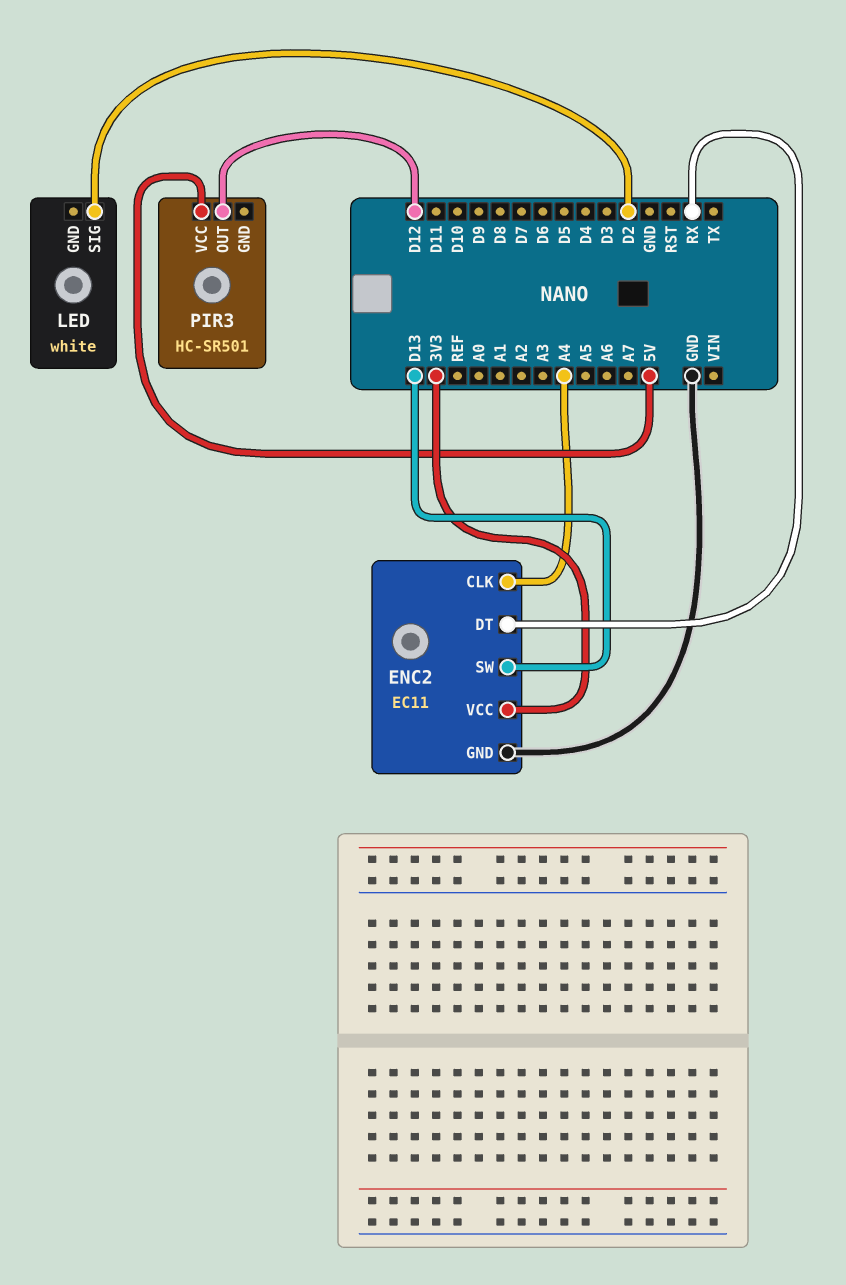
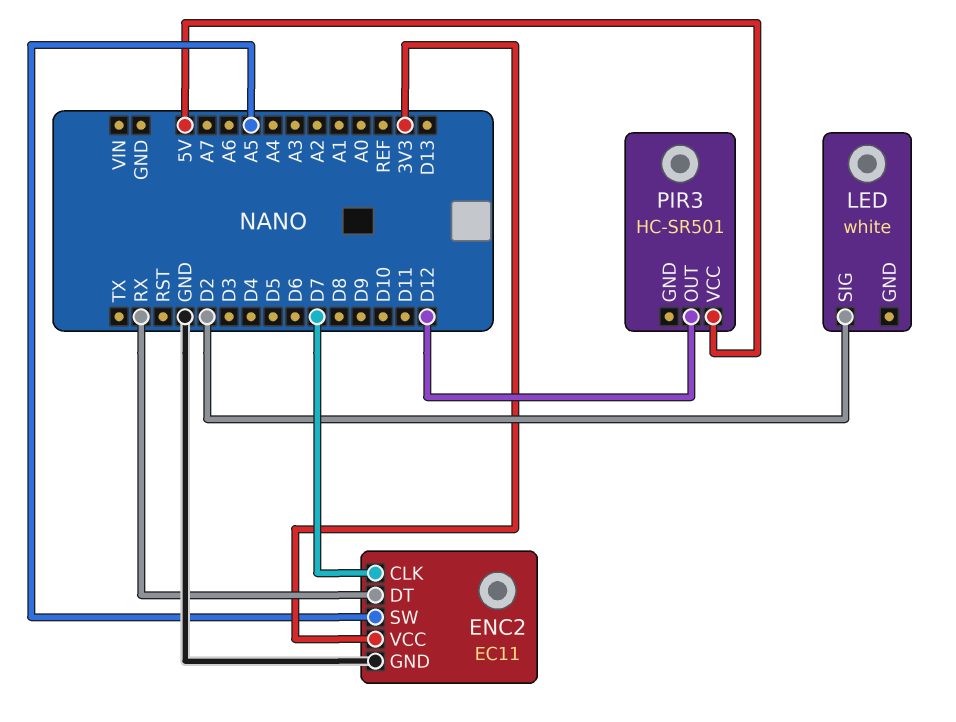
ENC2 pin CLK: A4 -> D7
ENC2 pin SW: D13 -> A5

